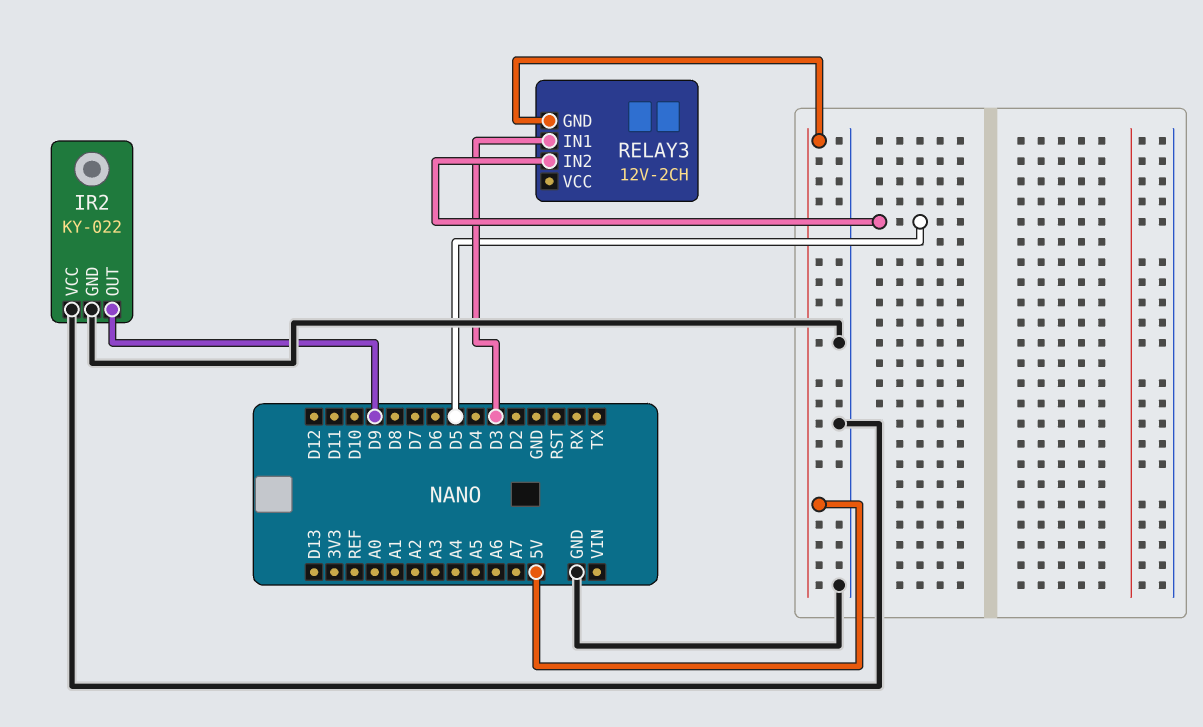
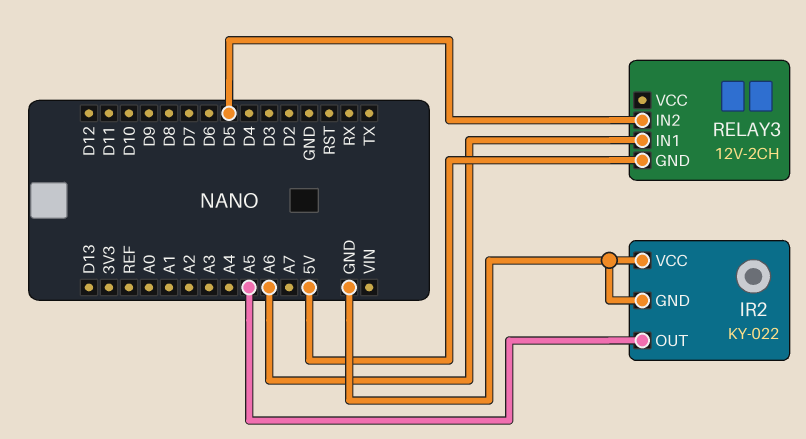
IR2 pin OUT: D9 -> A5
RELAY3 pin IN1: D3 -> A6

